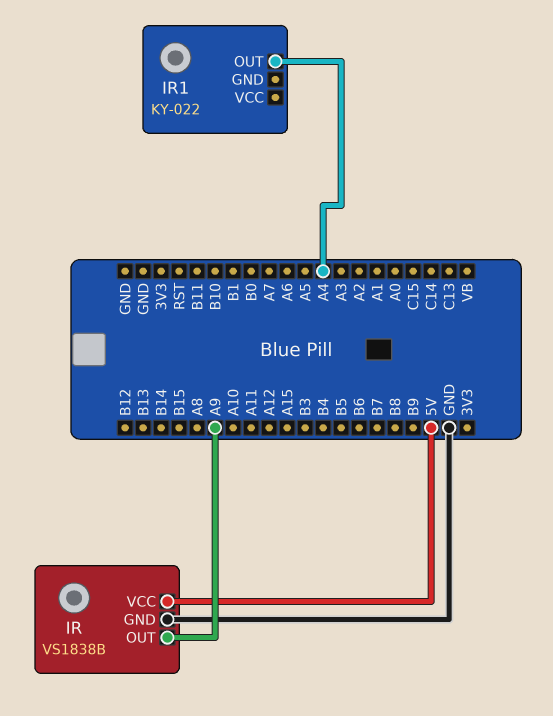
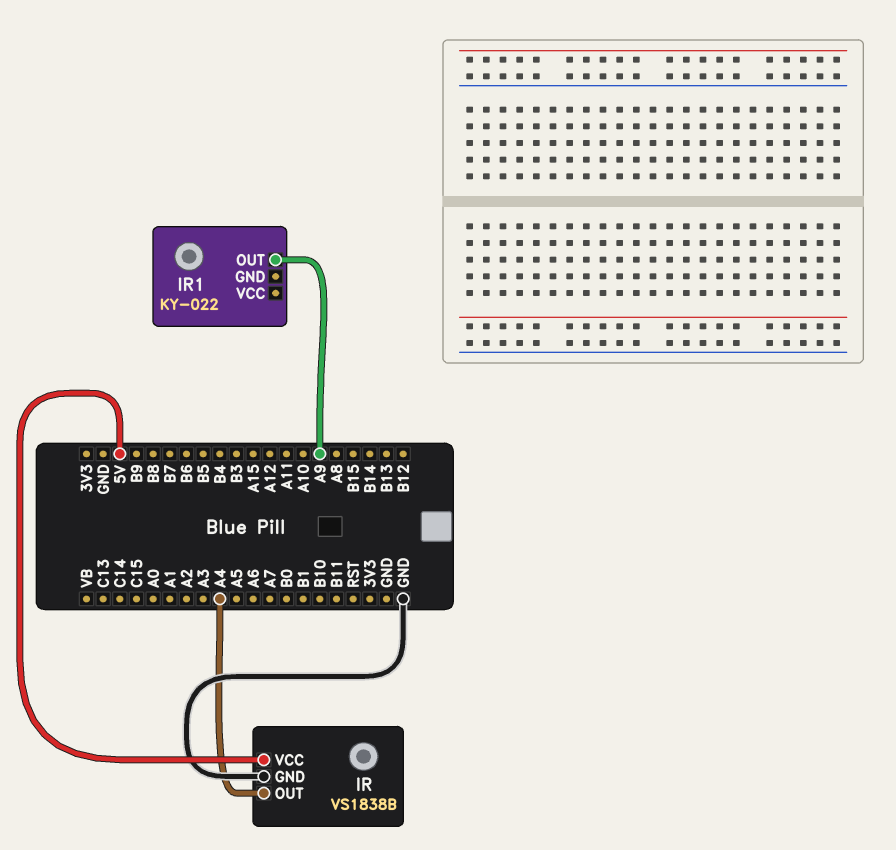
IR pin OUT: A9 -> A4
IR1 pin OUT: A4 -> A9

